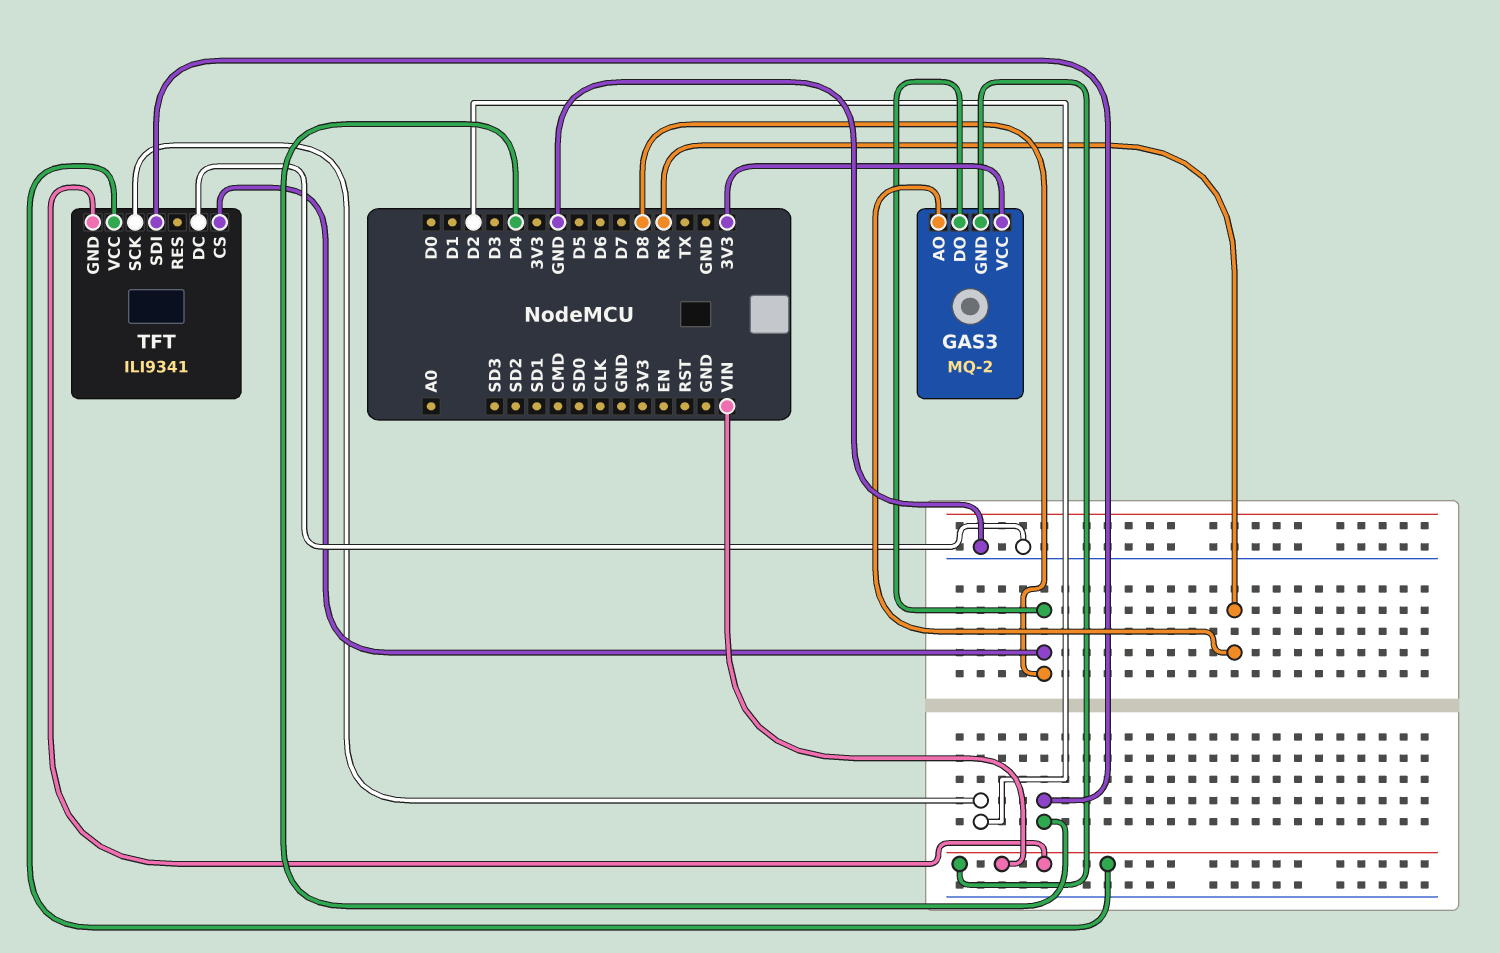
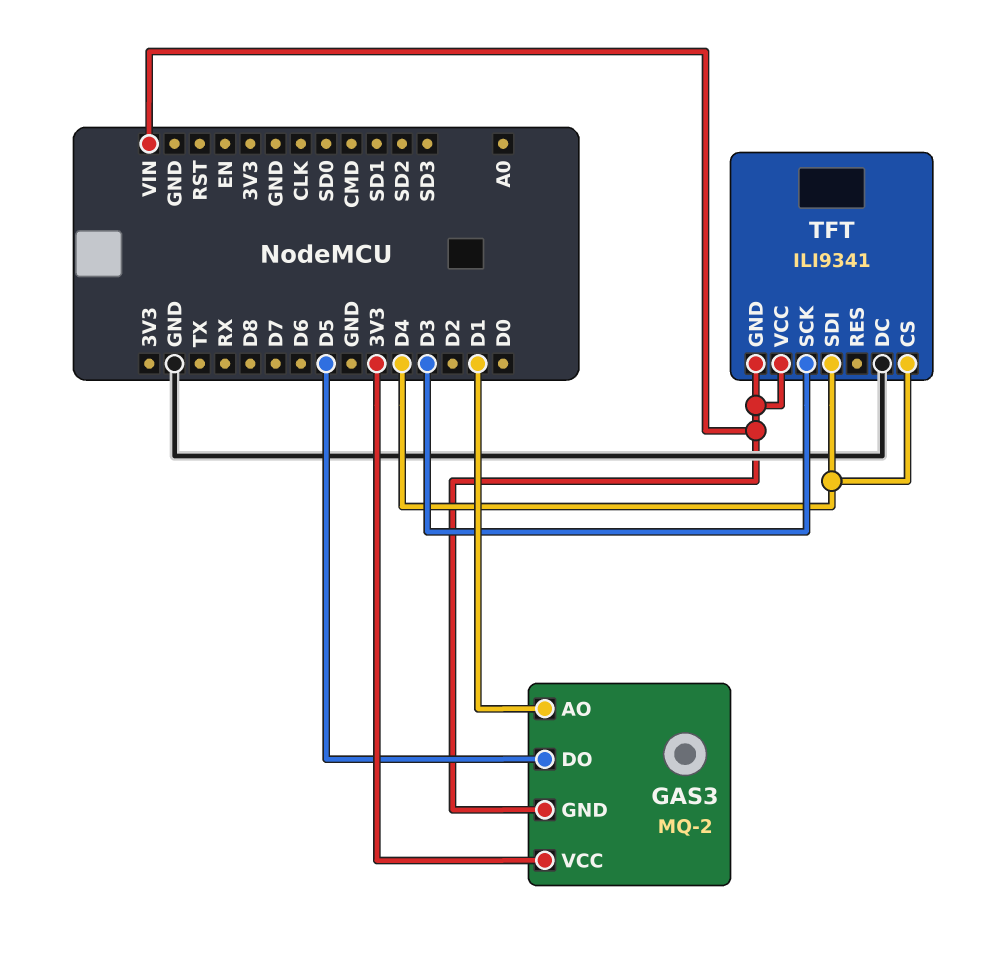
GAS3 pin AO: RX -> D1
GAS3 pin DO: D8 -> D5
TFT pin CS: D8 -> D4
TFT pin SCK: D2 -> D3

